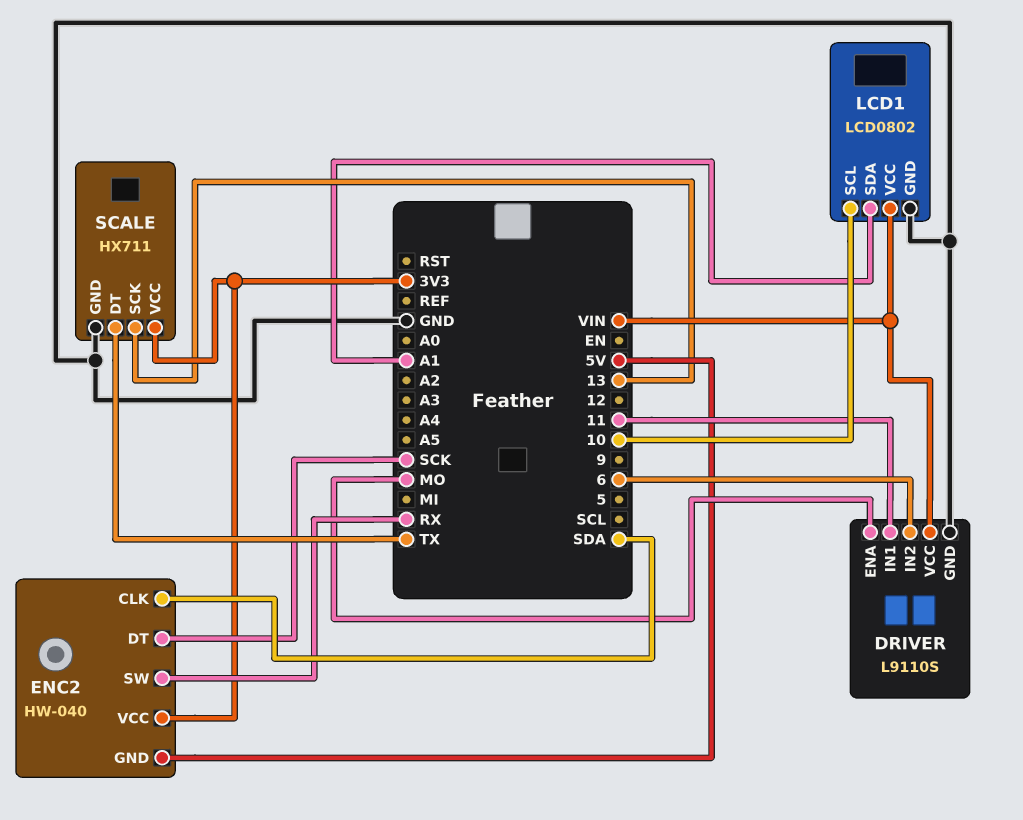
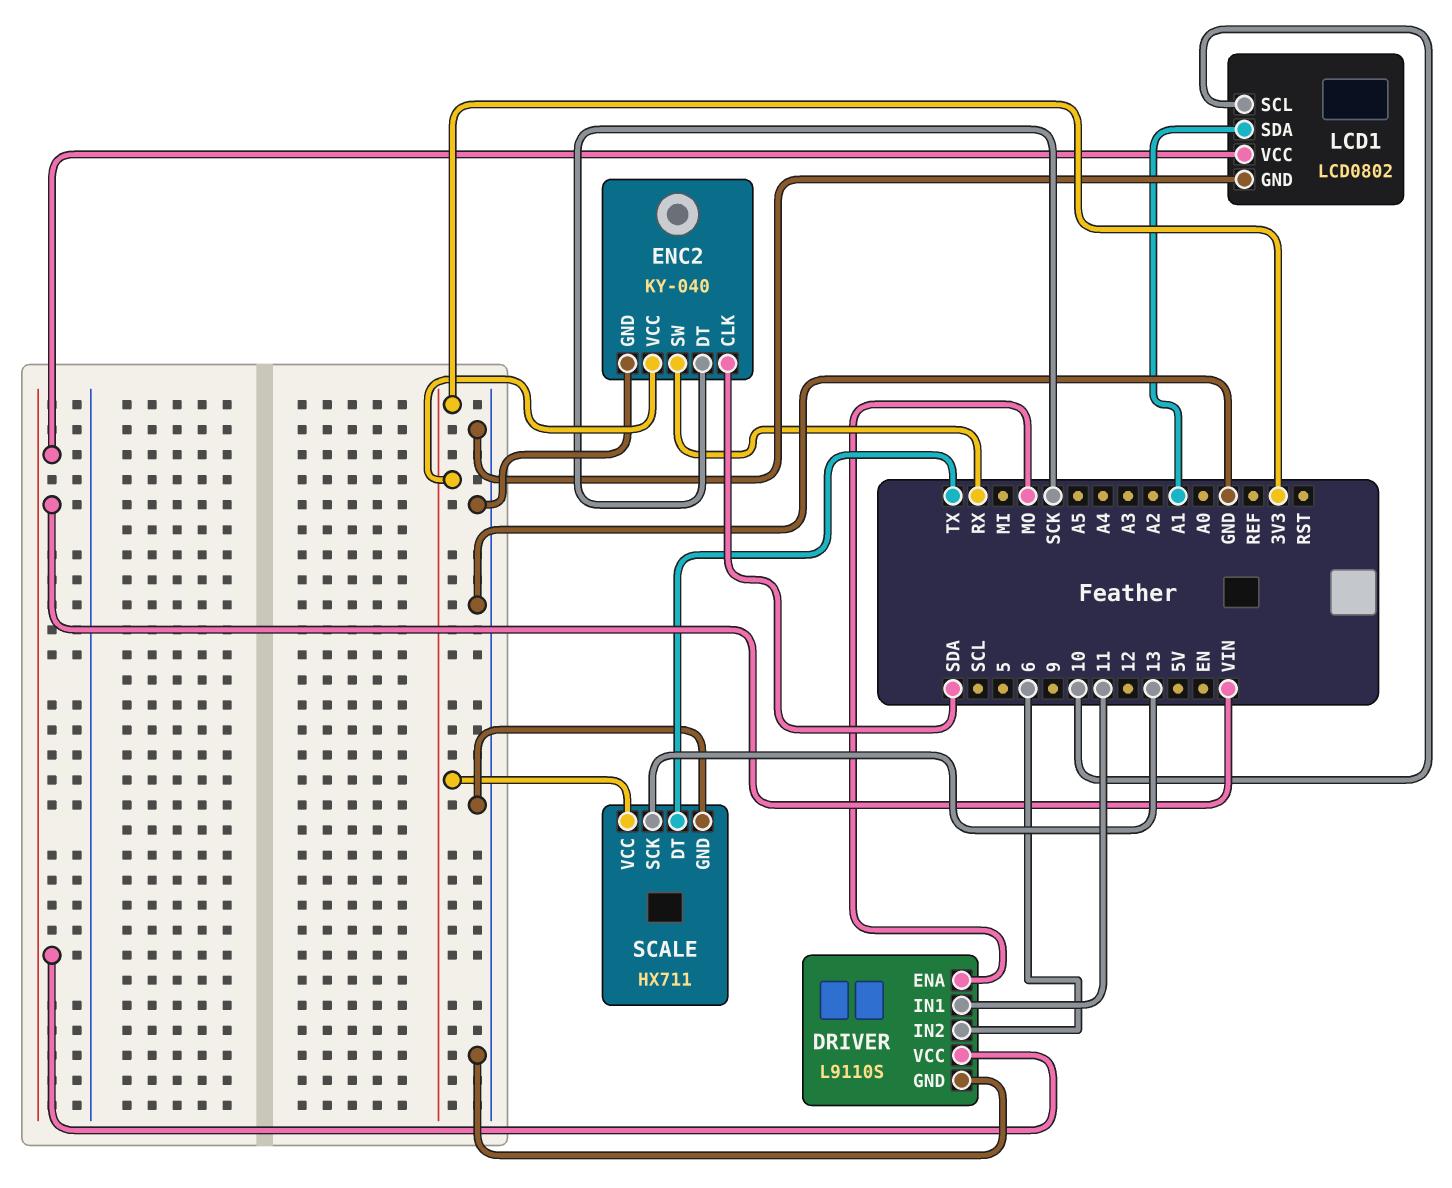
ENC2: HW-040 -> KY-040
ENC2 pin GND: 5V -> GND

